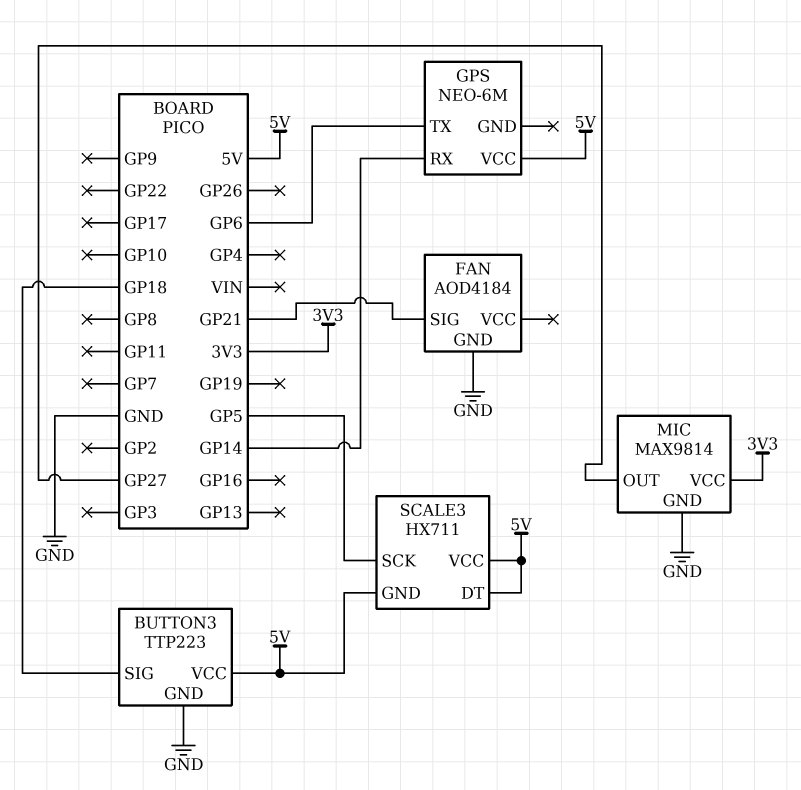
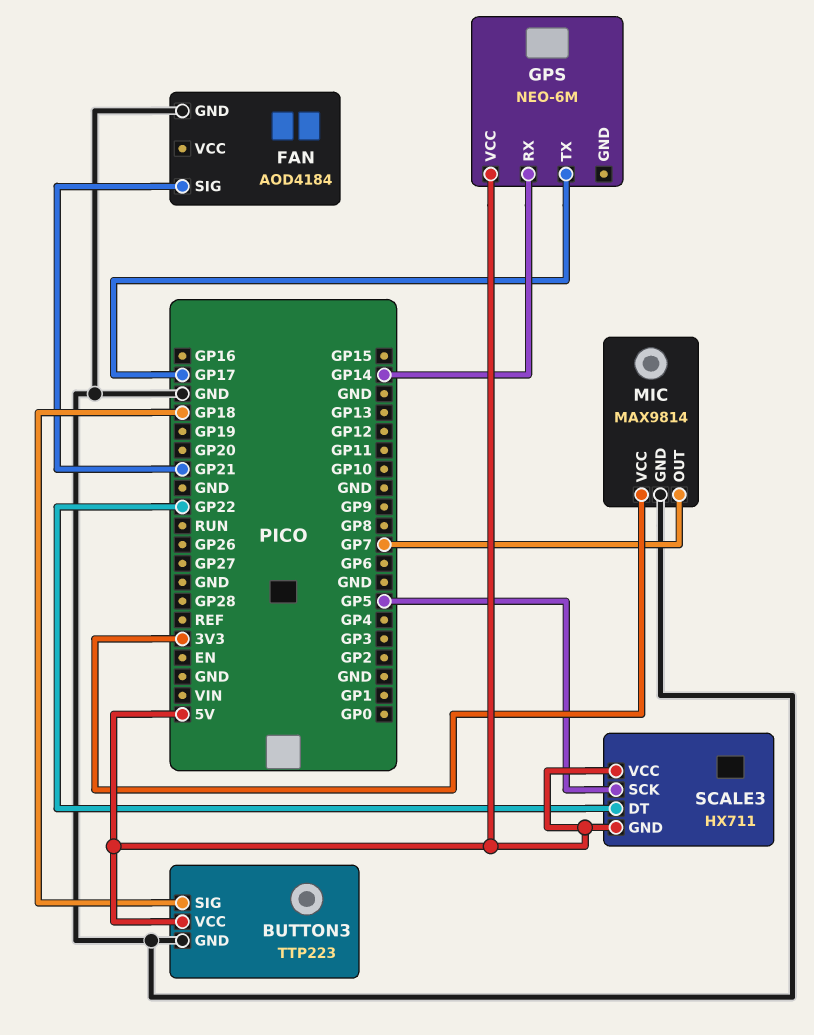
GPS pin TX: GP6 -> GP17
MIC pin OUT: GP27 -> GP7
SCALE3 pin DT: 5V -> GP22

